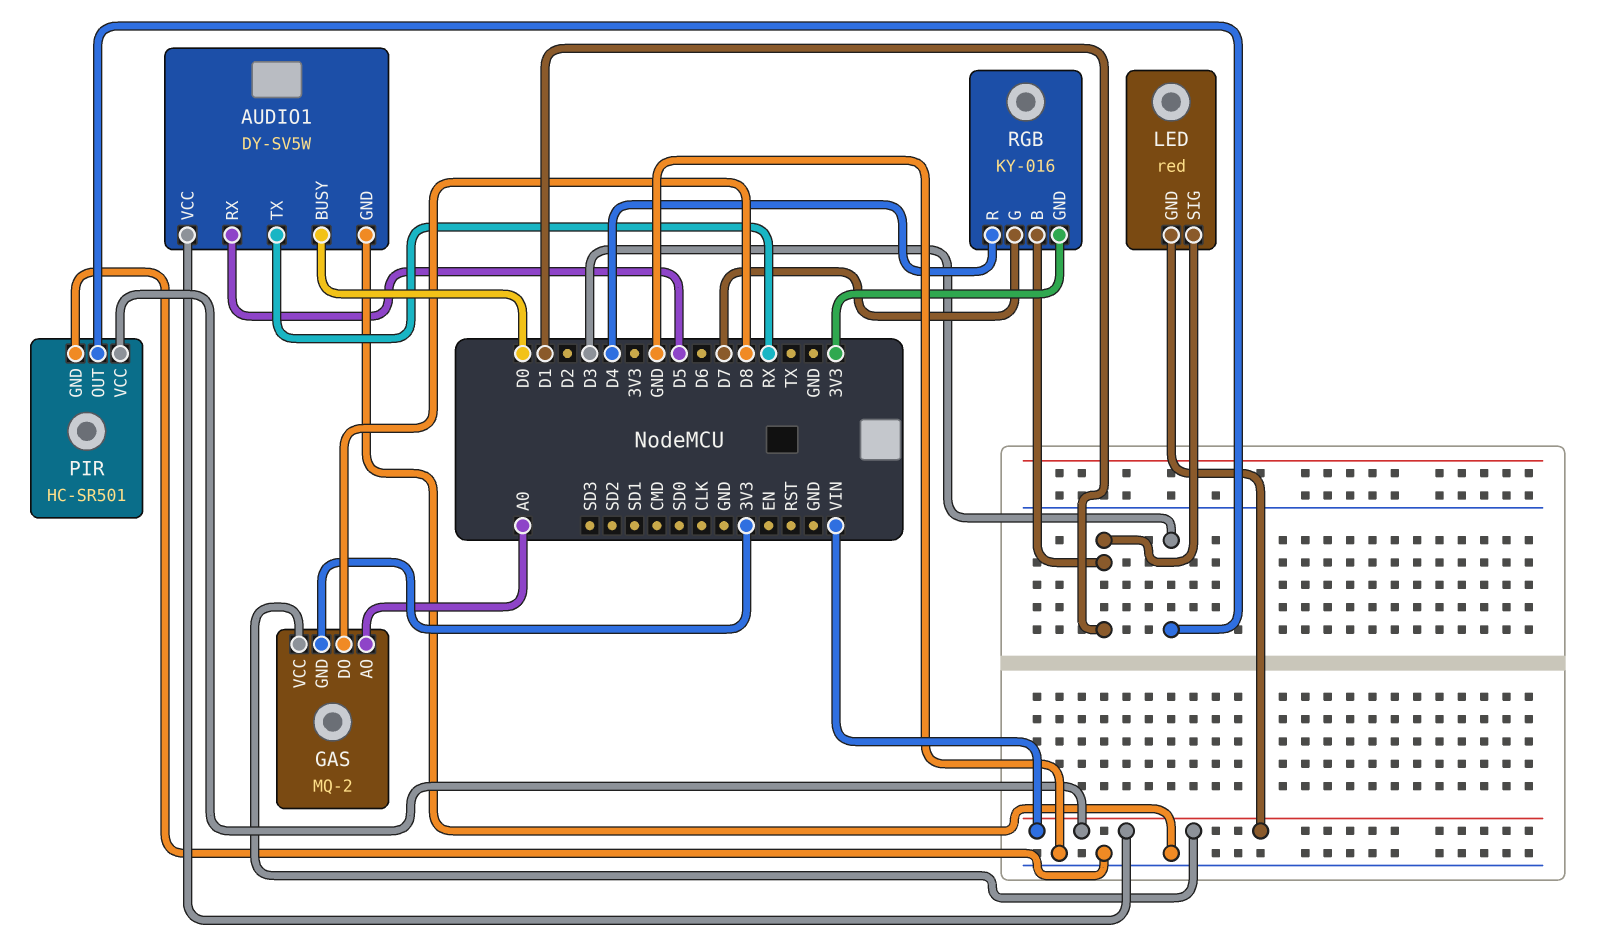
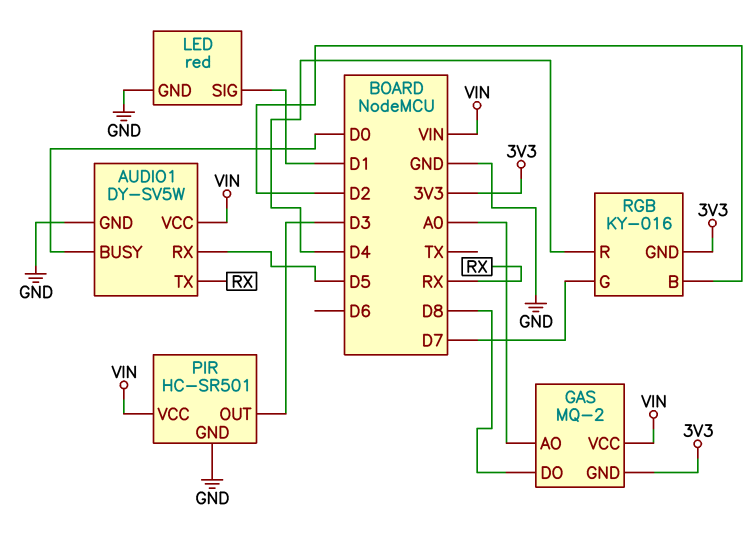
LED pin GND: VIN -> GND
RGB pin B: D1 -> D2

